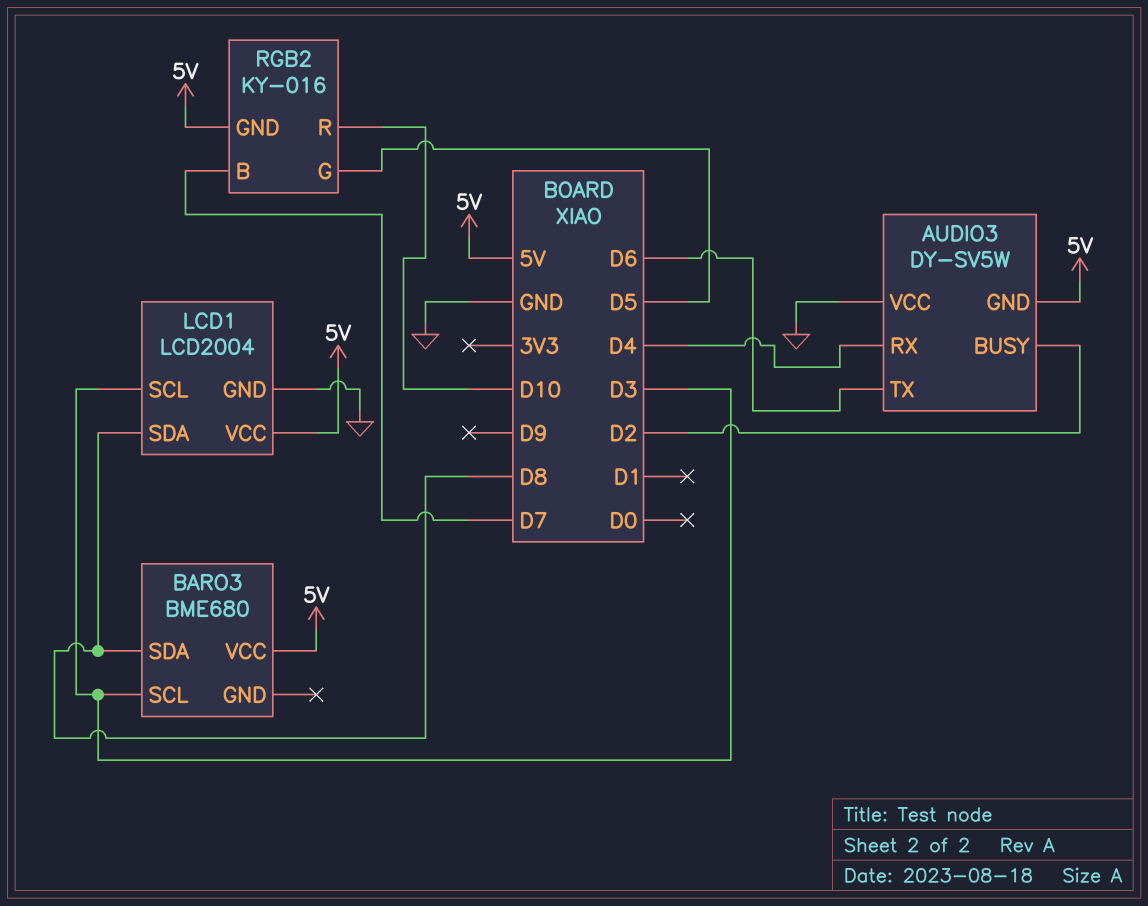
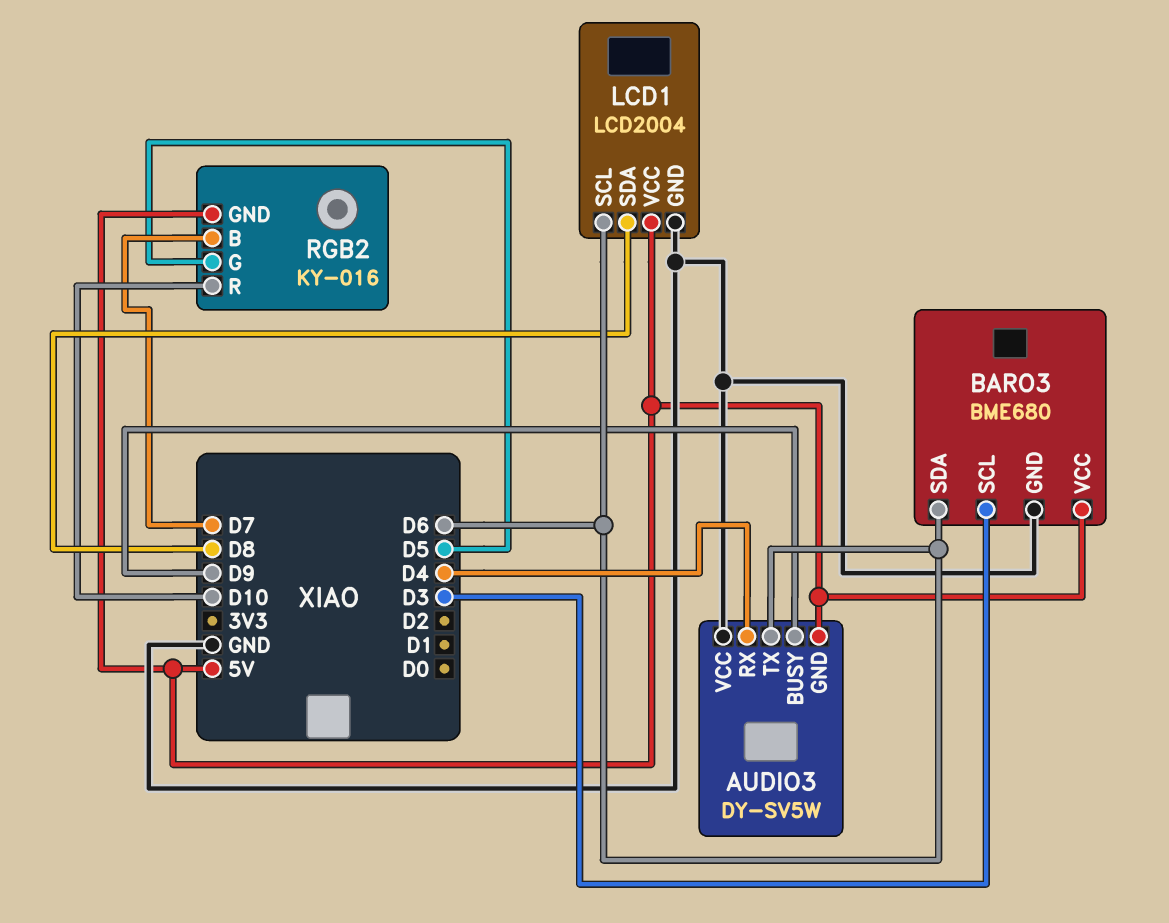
AUDIO3 pin BUSY: D2 -> D9
BARO3 pin GND: none -> GND
BARO3 pin SDA: D8 -> D6
LCD1 pin SCL: D3 -> D6

